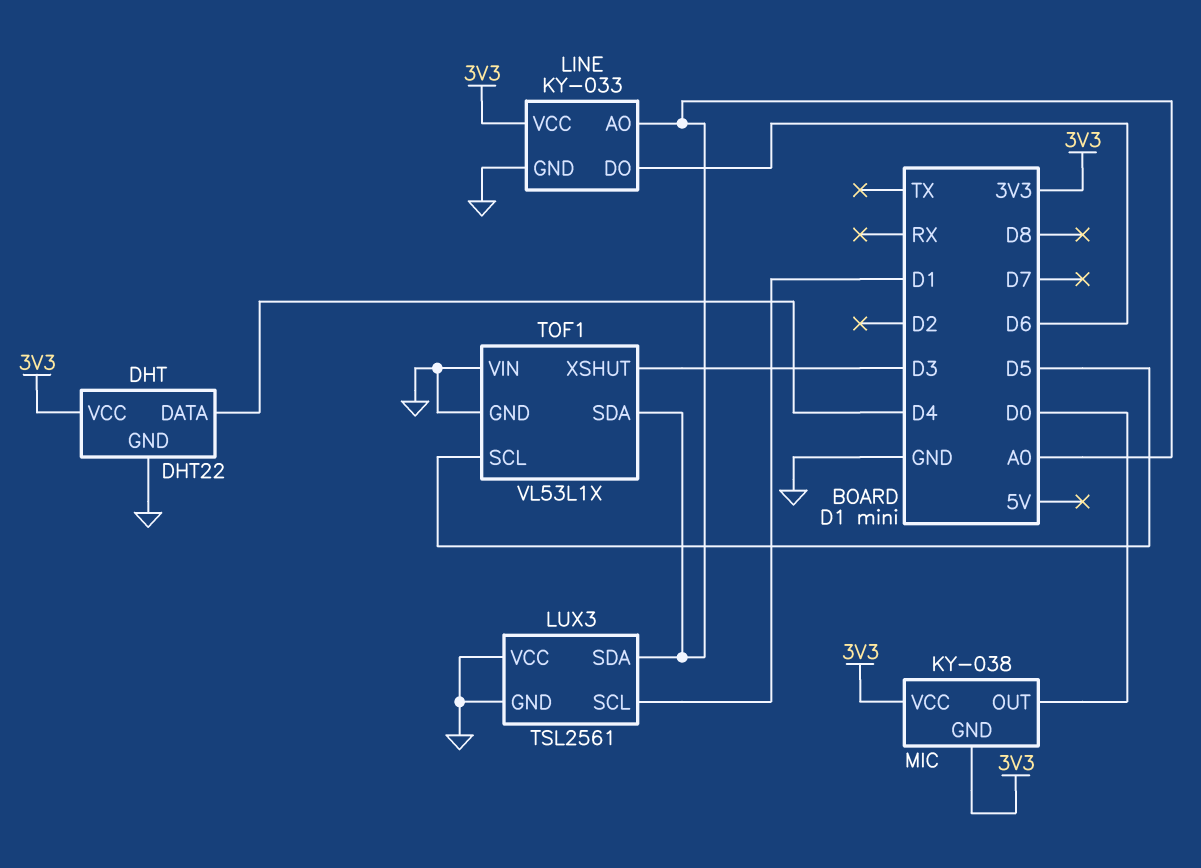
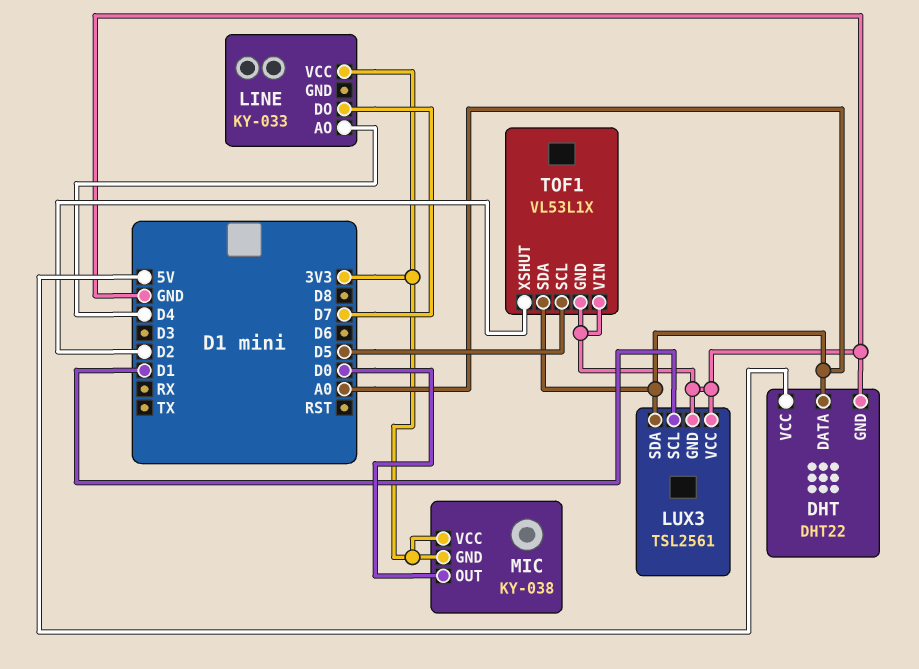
DHT pin DATA: D4 -> A0
DHT pin VCC: 3V3 -> 5V
LINE pin AO: A0 -> D4
LINE pin DO: D6 -> D7
LINE pin GND: GND -> none
TOF1 pin XSHUT: D3 -> D2

